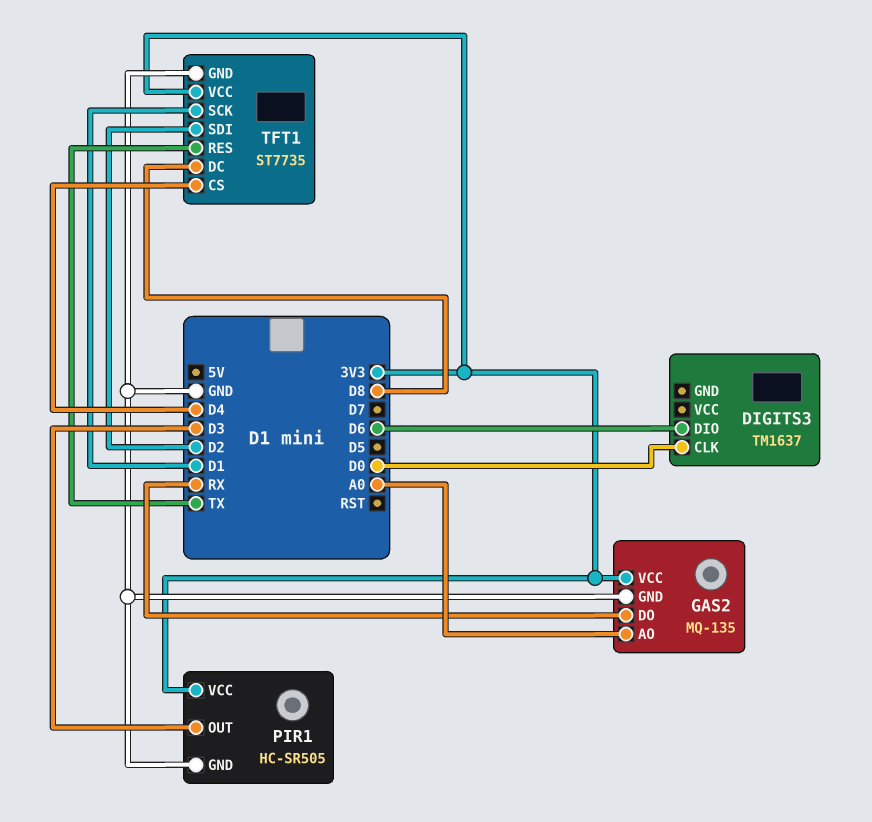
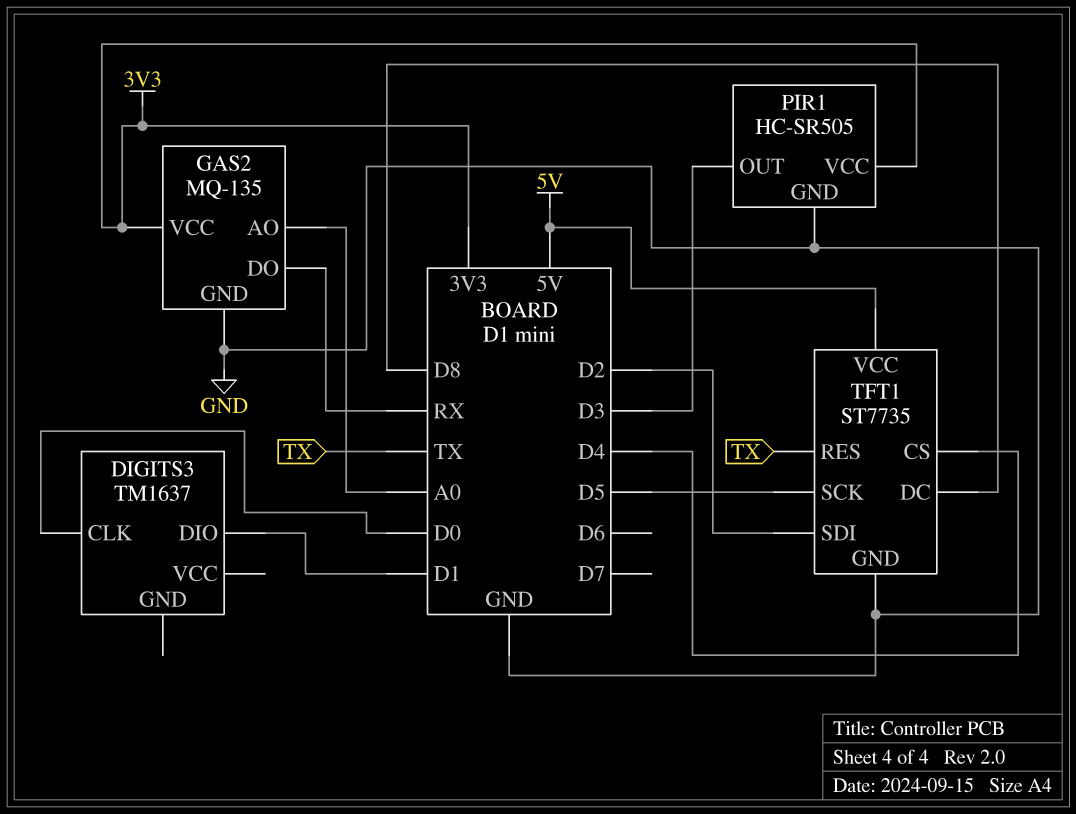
DIGITS3 pin DIO: D6 -> D1
TFT1 pin SCK: D1 -> D5
TFT1 pin VCC: 3V3 -> 5V

